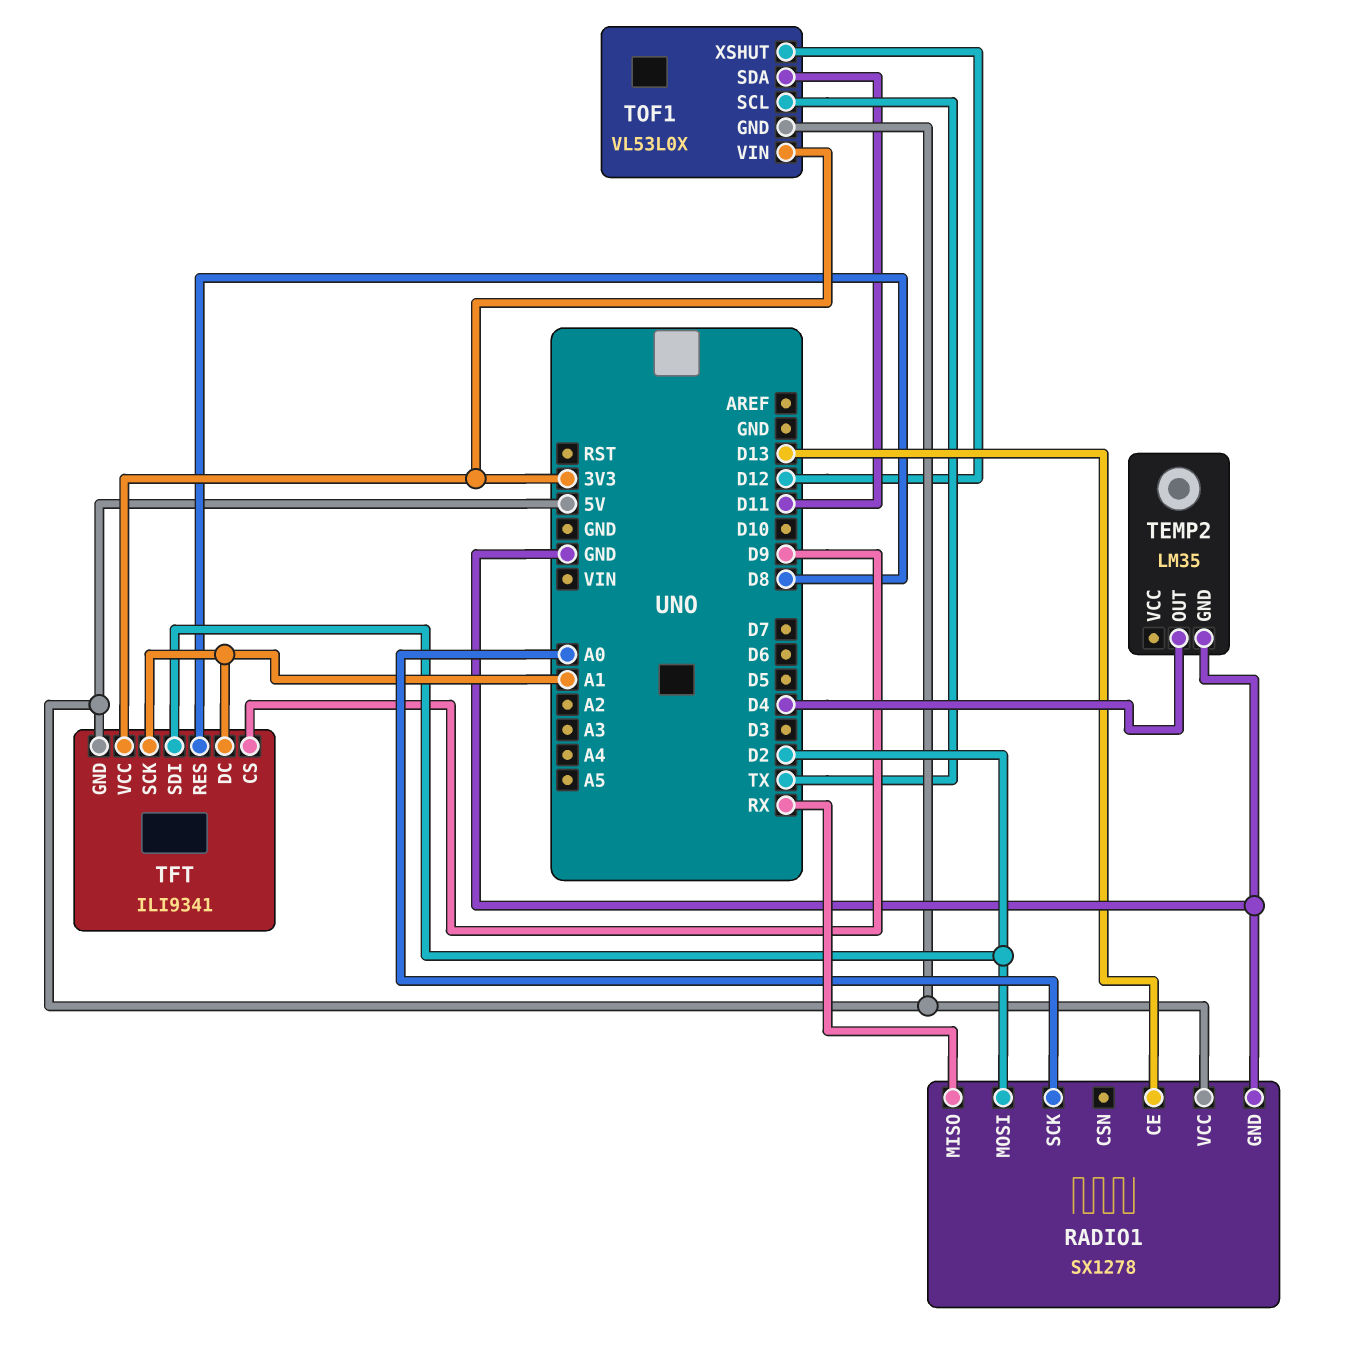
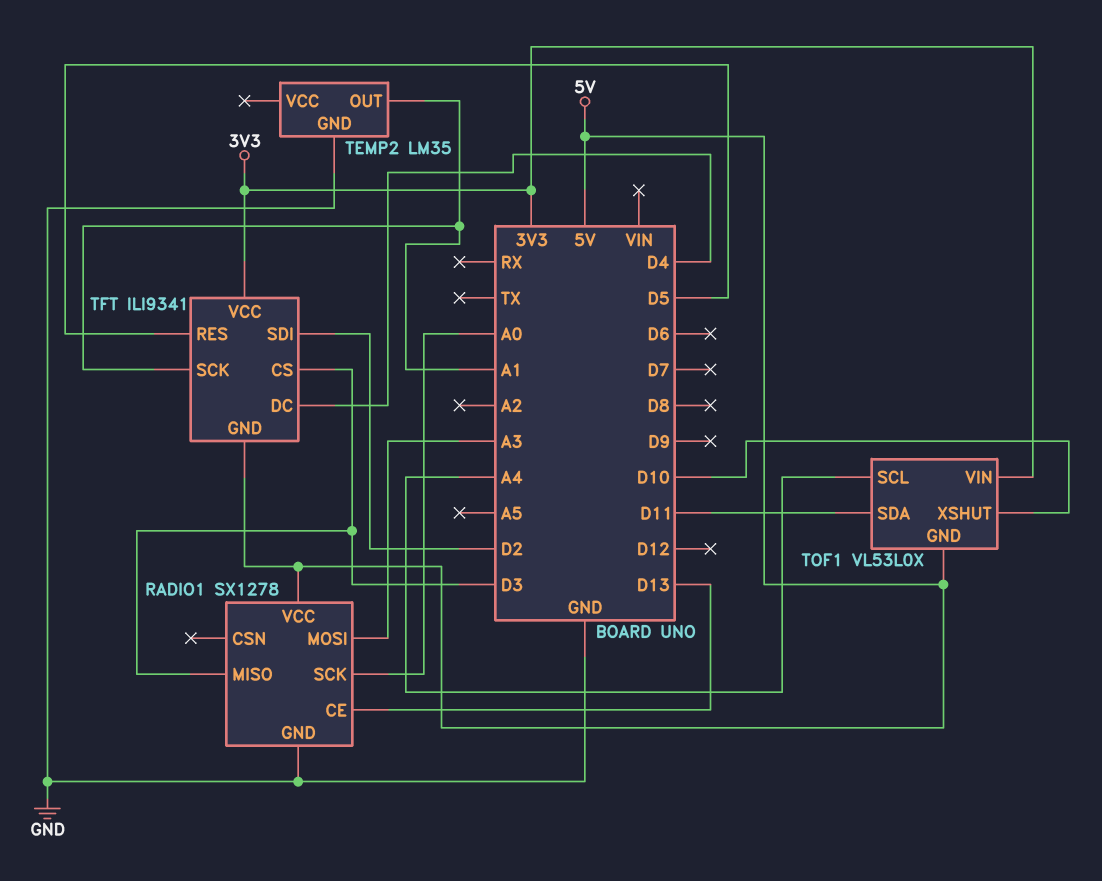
RADIO1 pin MISO: RX -> D3
RADIO1 pin MOSI: D2 -> A3
TEMP2 pin OUT: D4 -> A1
TFT pin CS: D9 -> D3
TFT pin DC: A1 -> D4
TFT pin RES: D8 -> D5
TOF1 pin SCL: TX -> A4
TOF1 pin XSHUT: D12 -> D10

